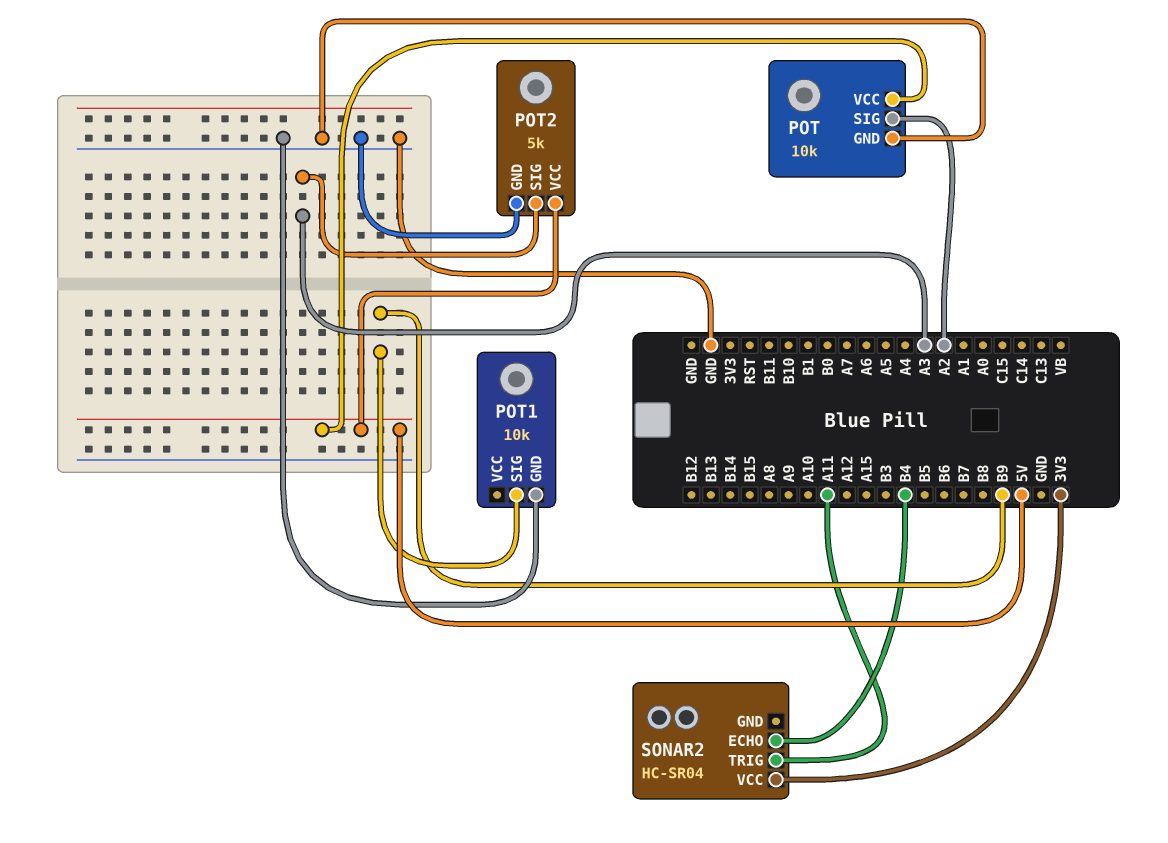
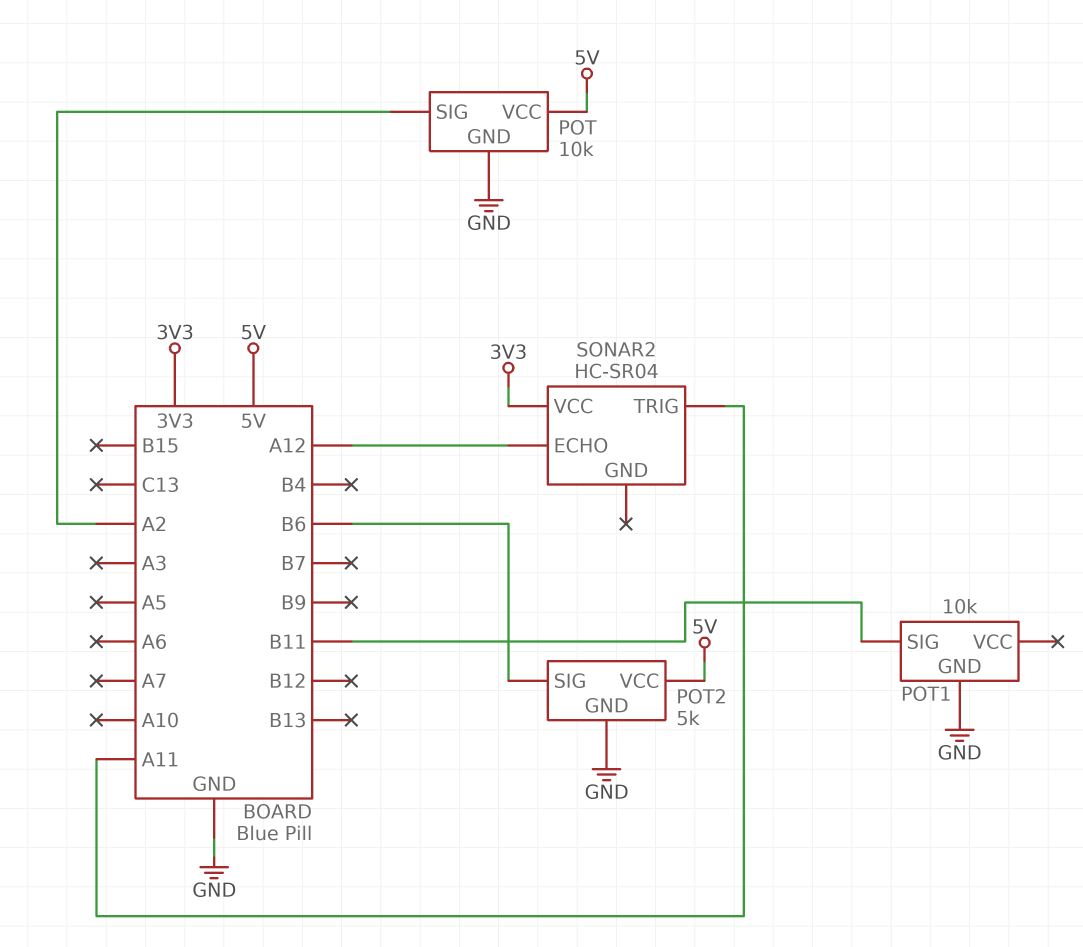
POT1 pin SIG: B9 -> B11
POT2 pin SIG: A3 -> B6
SONAR2 pin ECHO: B4 -> A12

